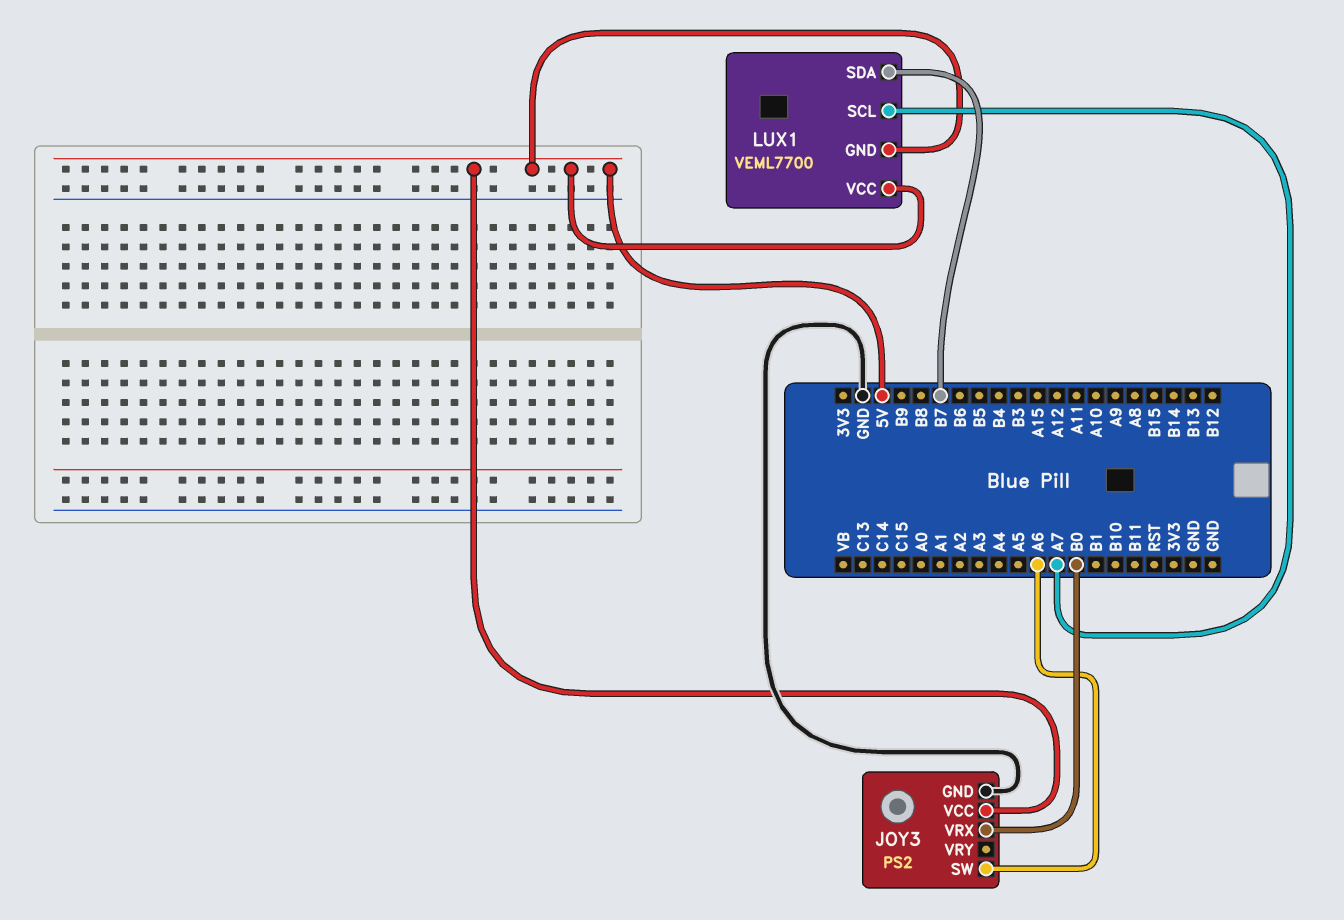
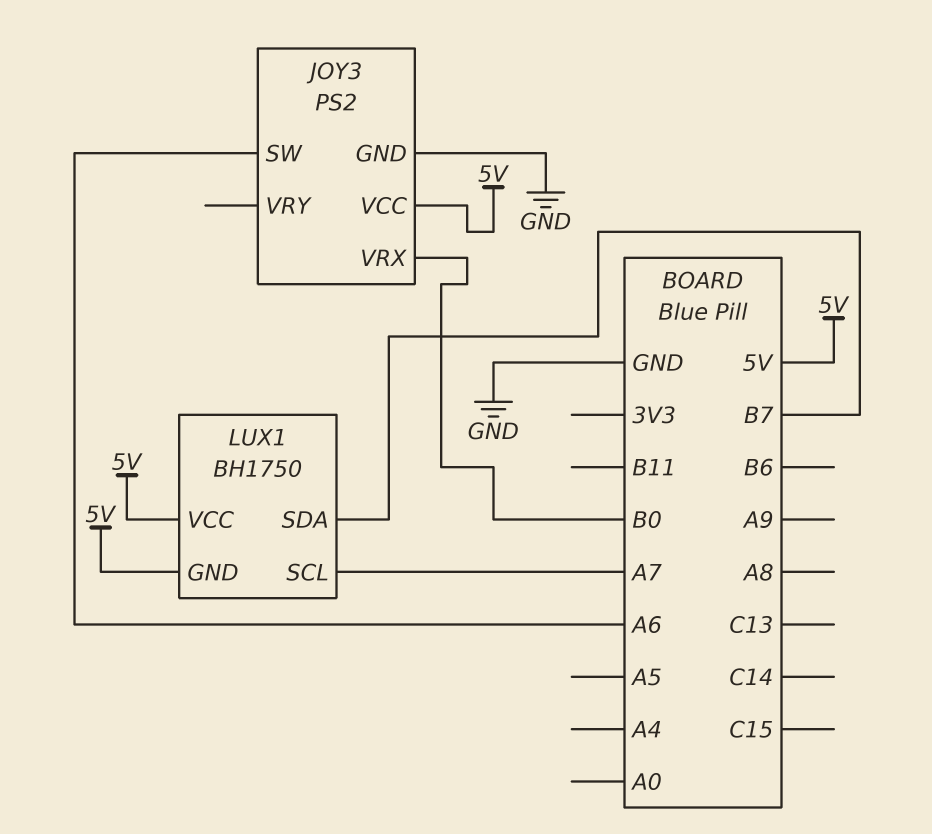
LUX1: VEML7700 -> BH1750

